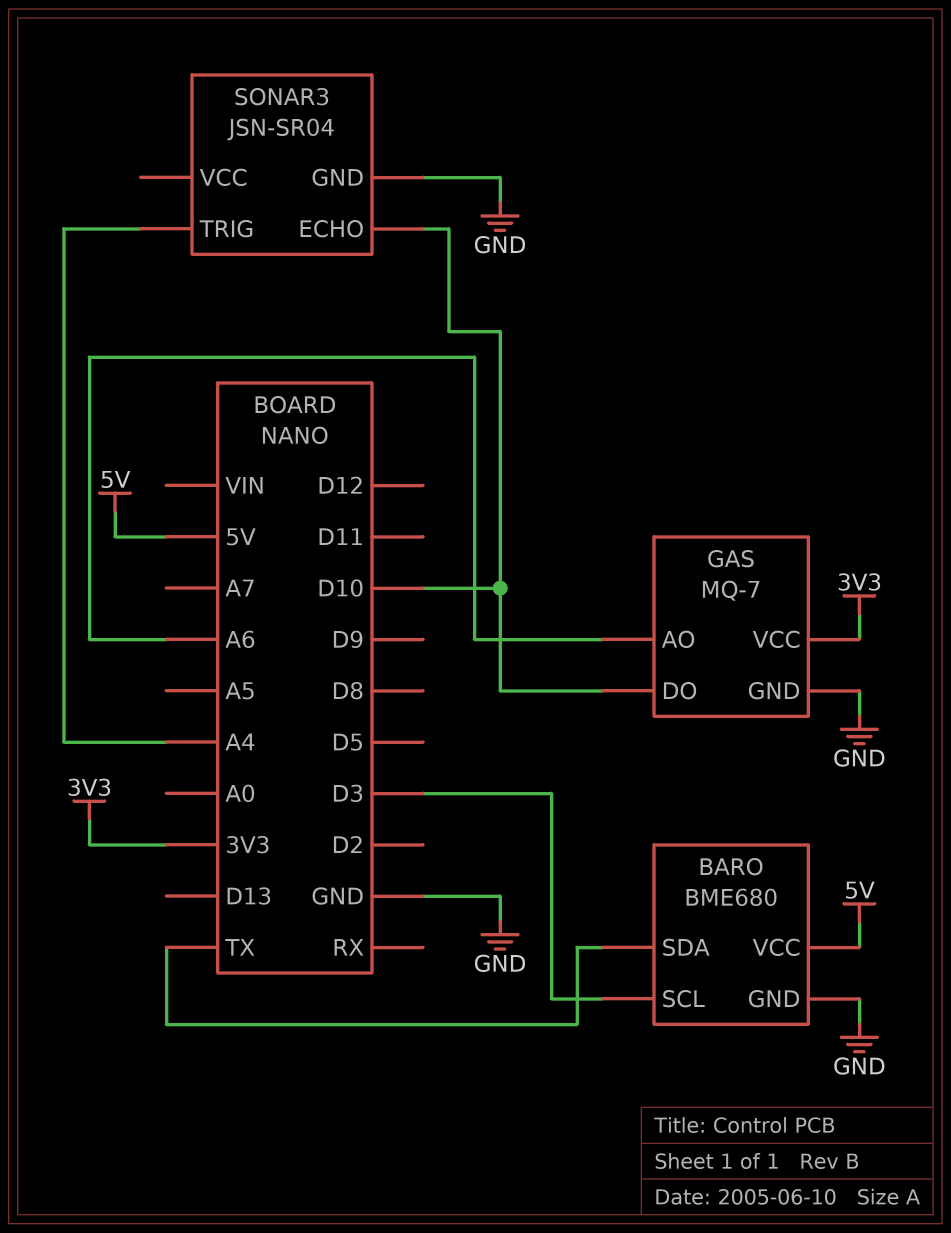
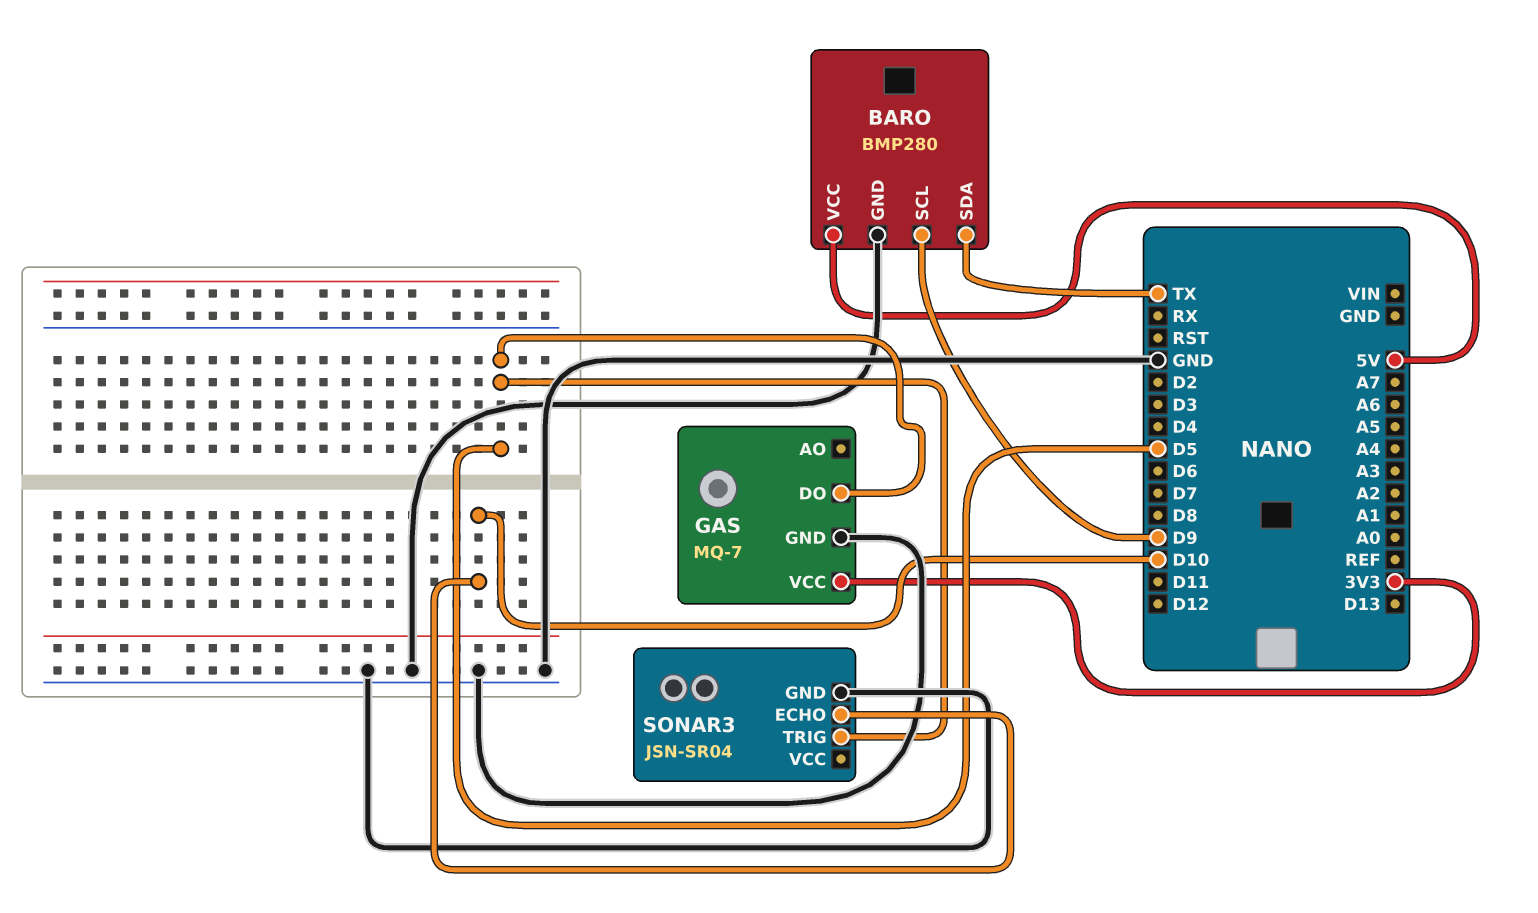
BARO: BME680 -> BMP280
BARO pin SCL: D3 -> D9
GAS pin AO: A6 -> none
GAS pin DO: D10 -> D5
SONAR3 pin TRIG: A4 -> D5

